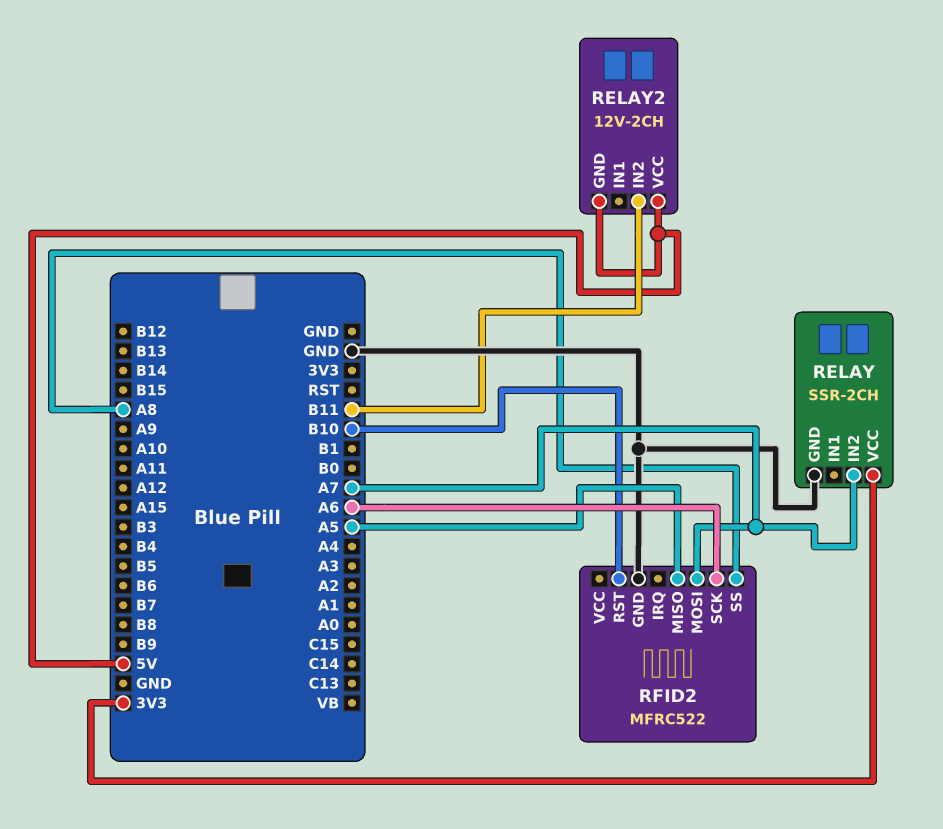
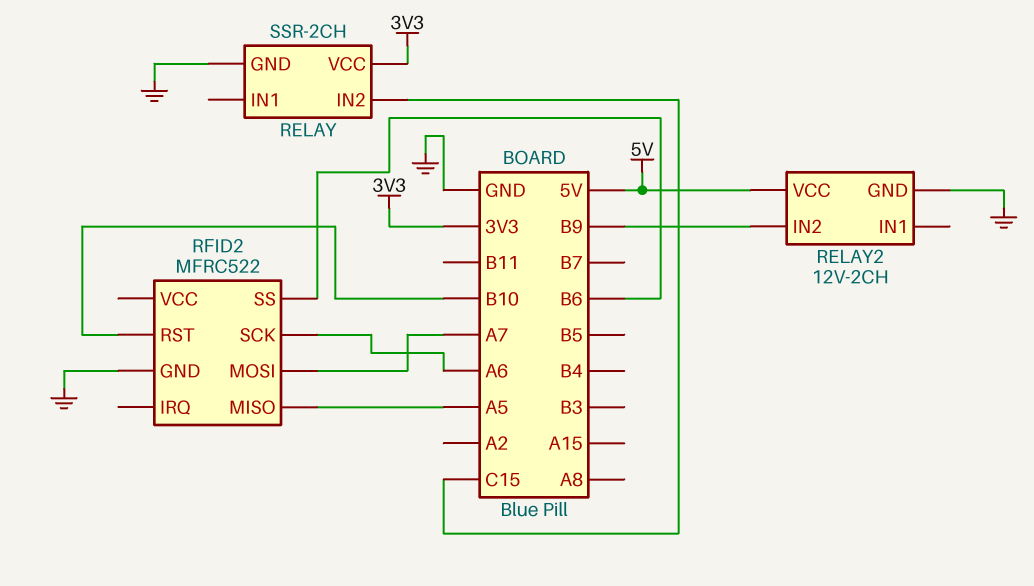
RELAY pin IN2: A7 -> C15
RELAY2 pin GND: 5V -> GND
RELAY2 pin IN2: B11 -> B9
RFID2 pin SS: A8 -> B6

